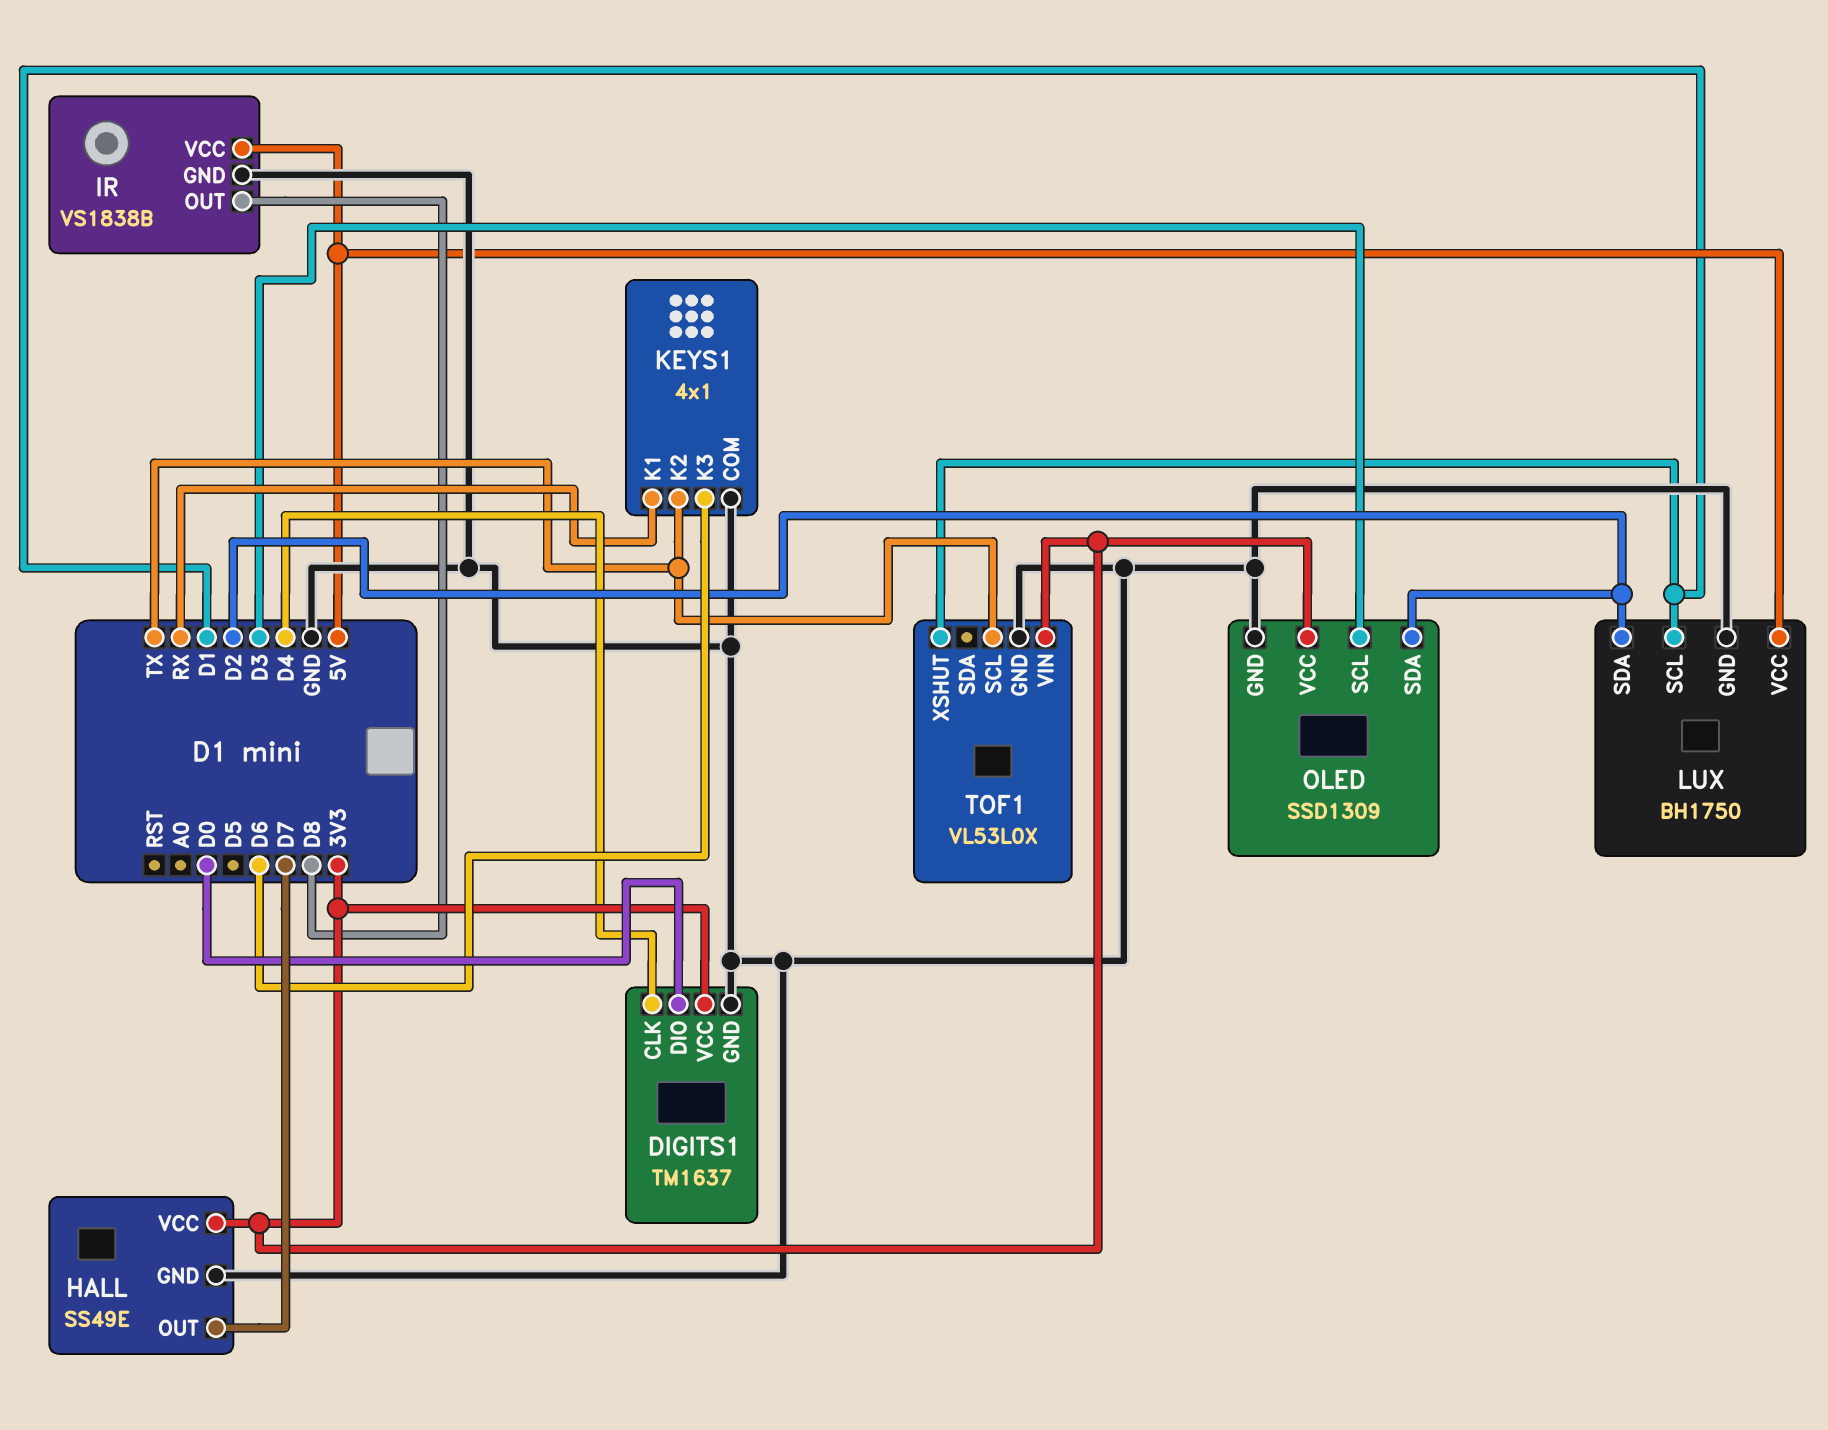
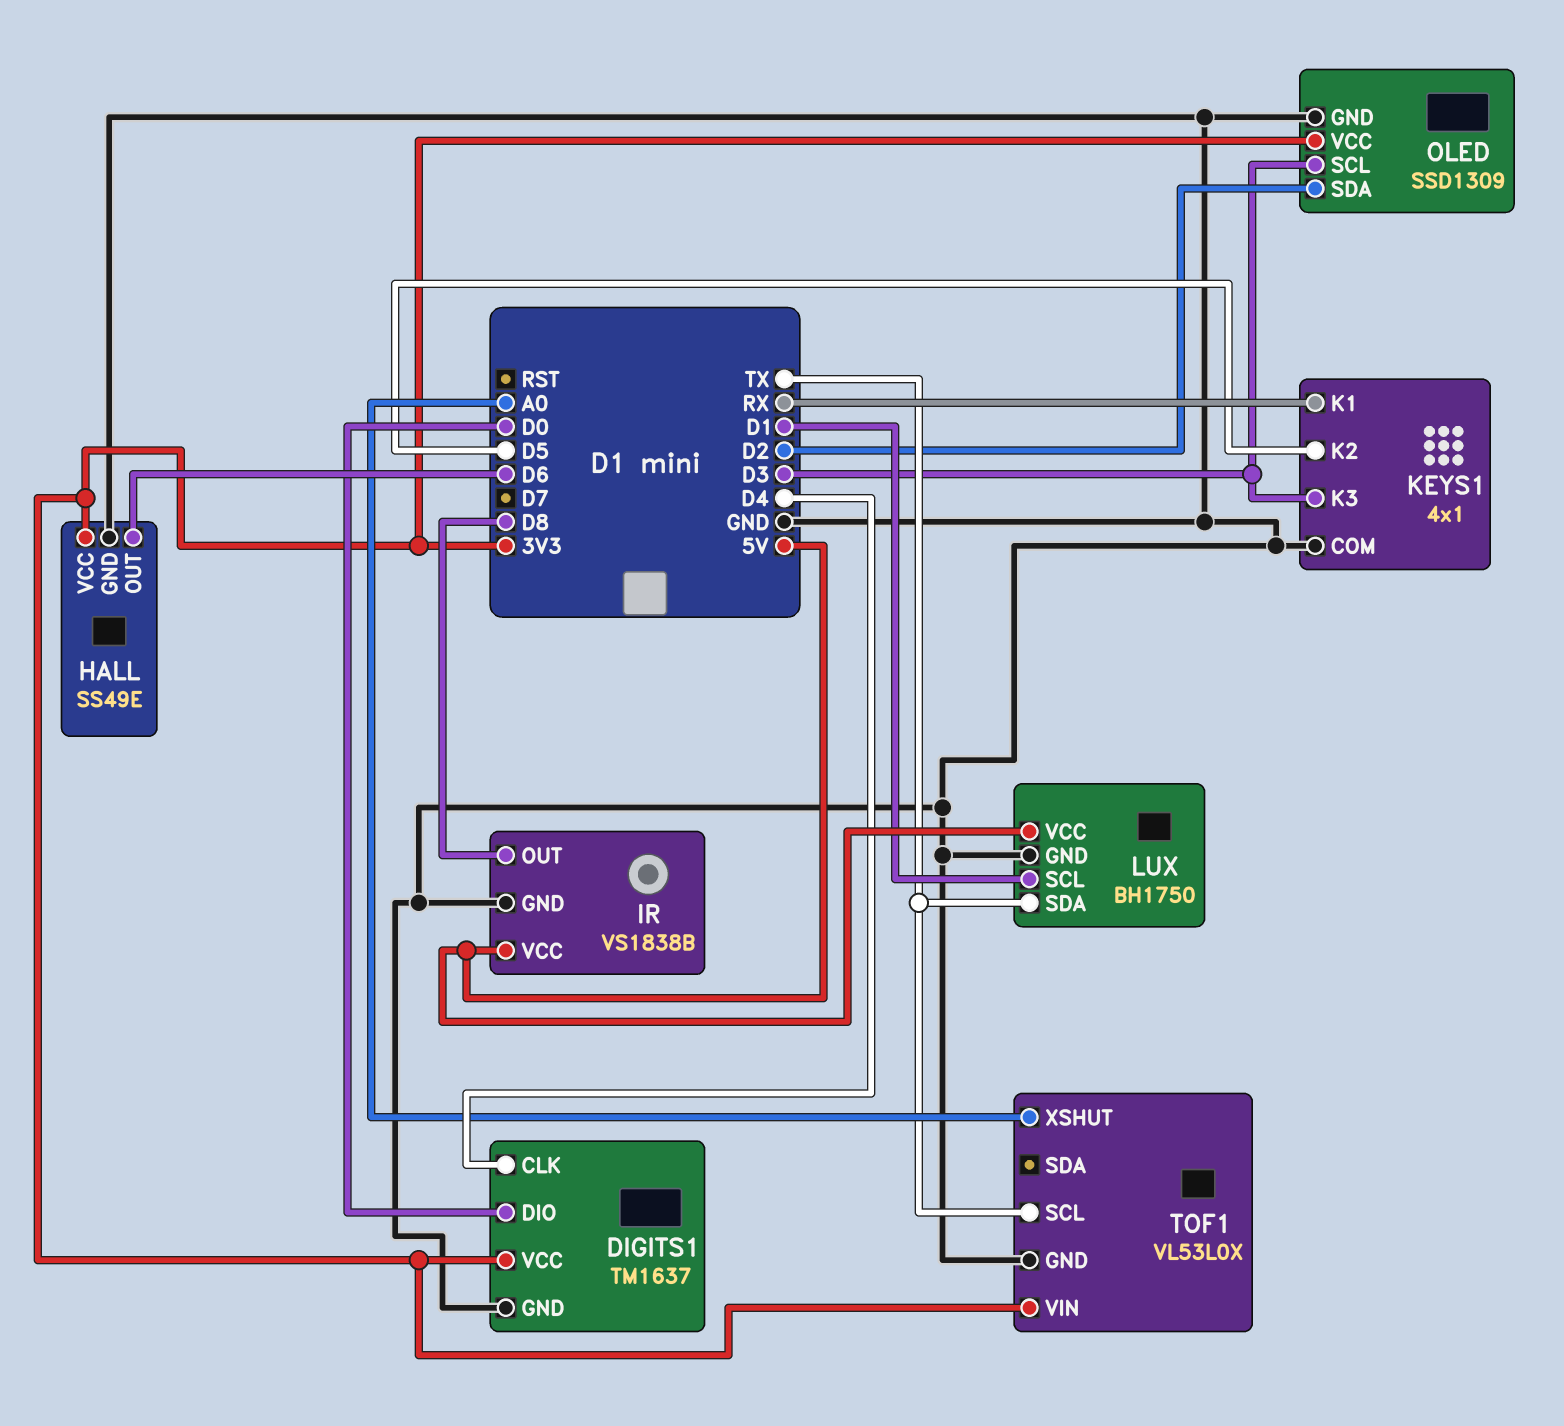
HALL pin OUT: D7 -> D6
KEYS1 pin K2: TX -> D5
KEYS1 pin K3: D6 -> D3
LUX pin SDA: D2 -> TX
TOF1 pin XSHUT: D1 -> A0

